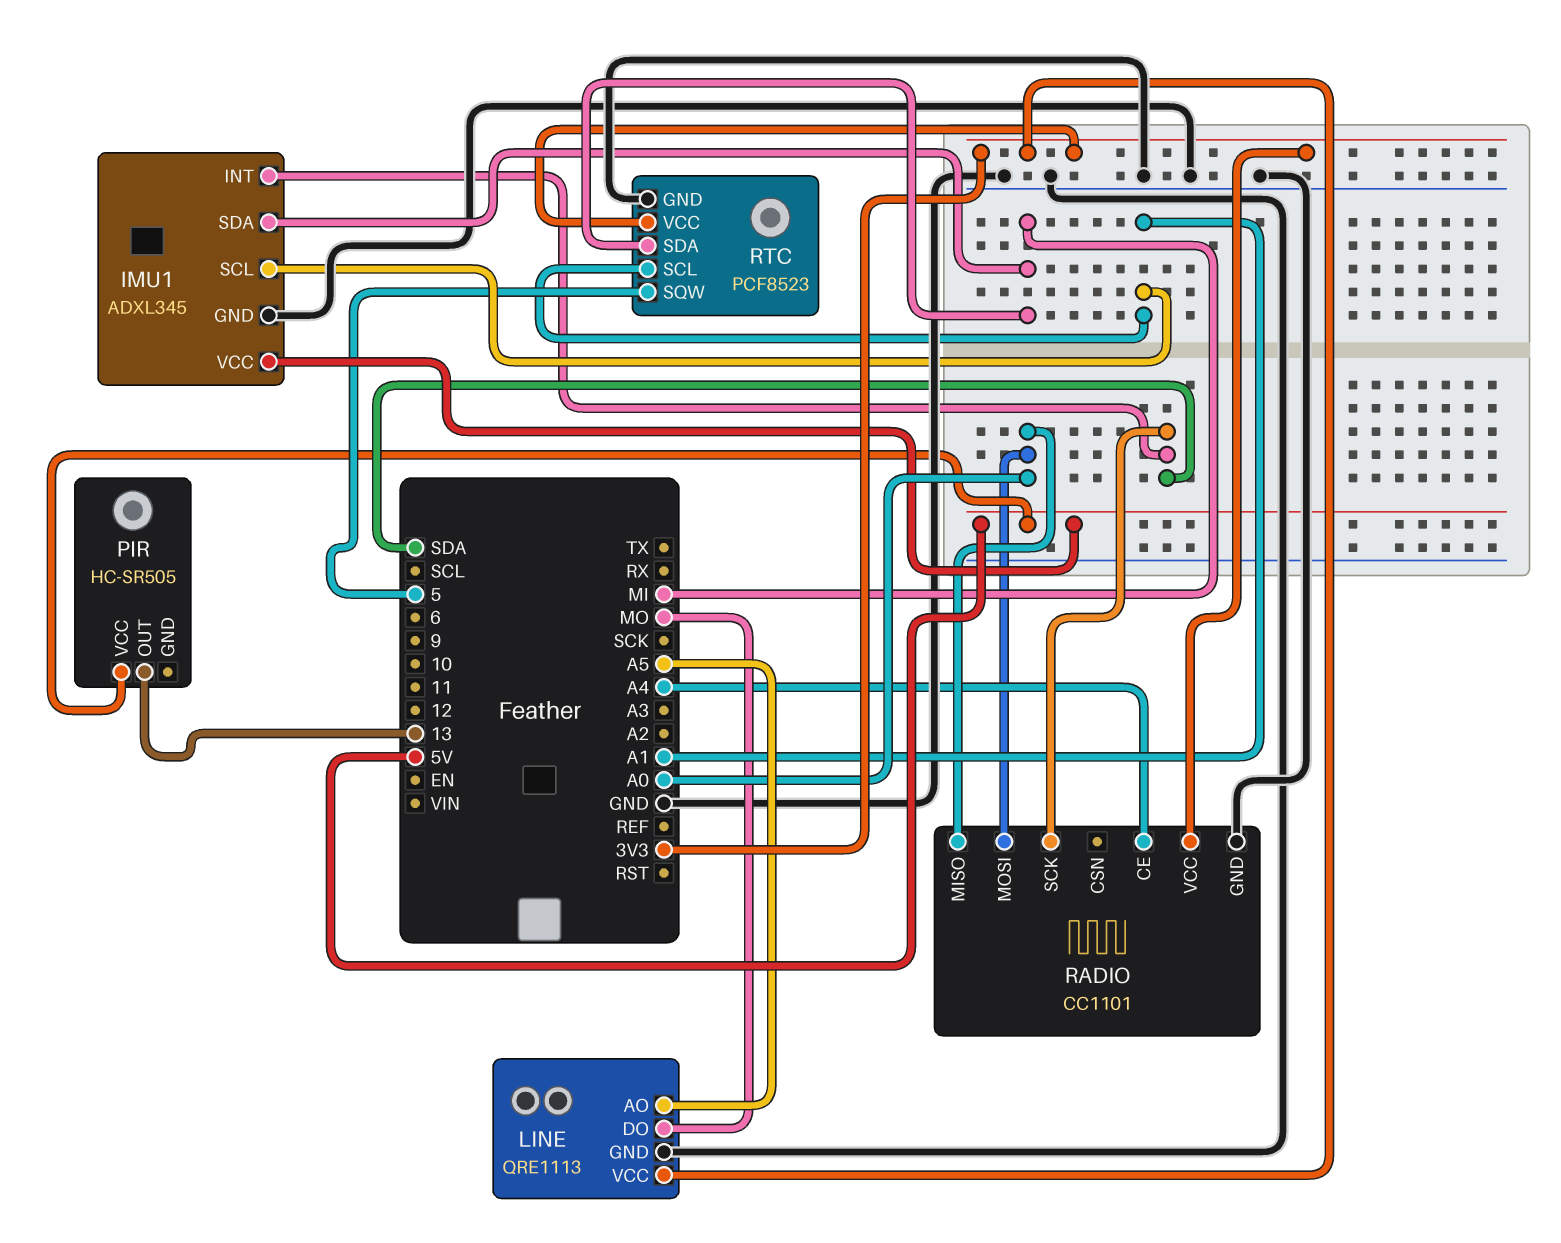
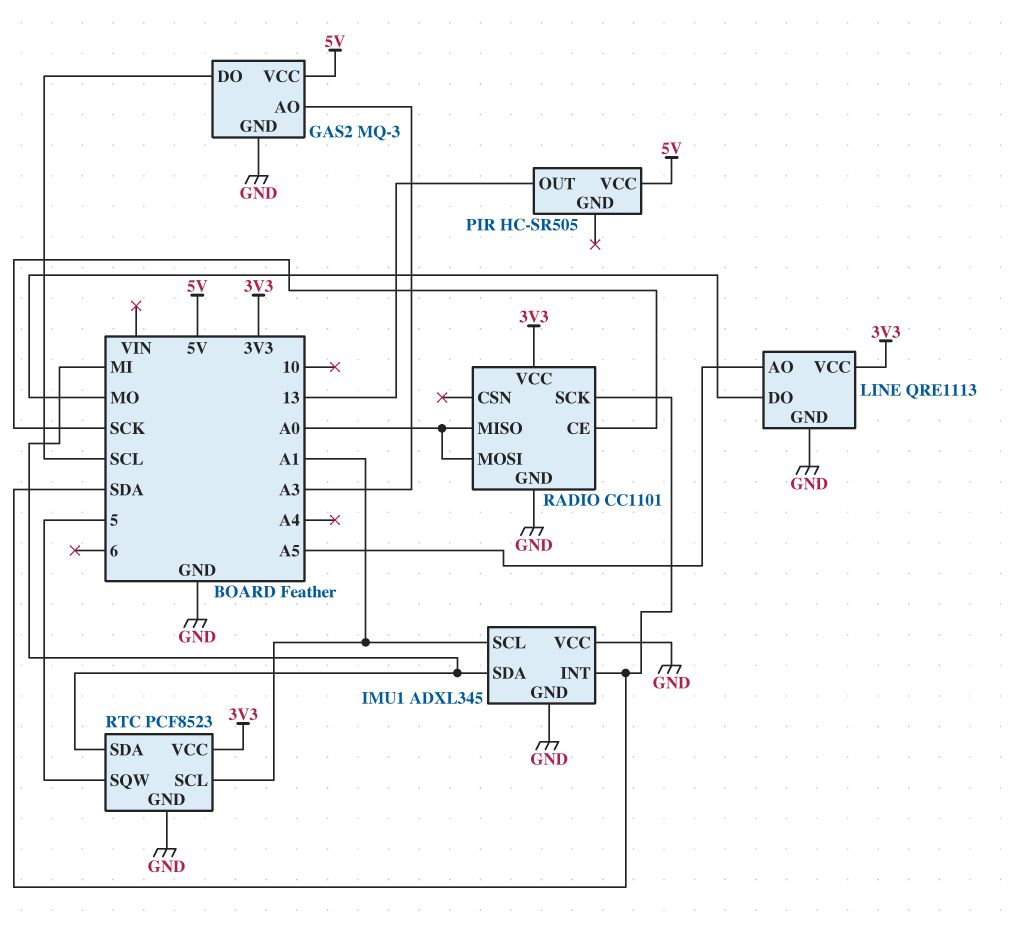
GAS2: none -> MQ-3
GAS2 pin AO: none -> A3
GAS2 pin DO: none -> SCL
GAS2 pin GND: none -> GND
GAS2 pin VCC: none -> 5V
IMU1 pin VCC: 5V -> GND
RADIO pin CE: A4 -> SCK

